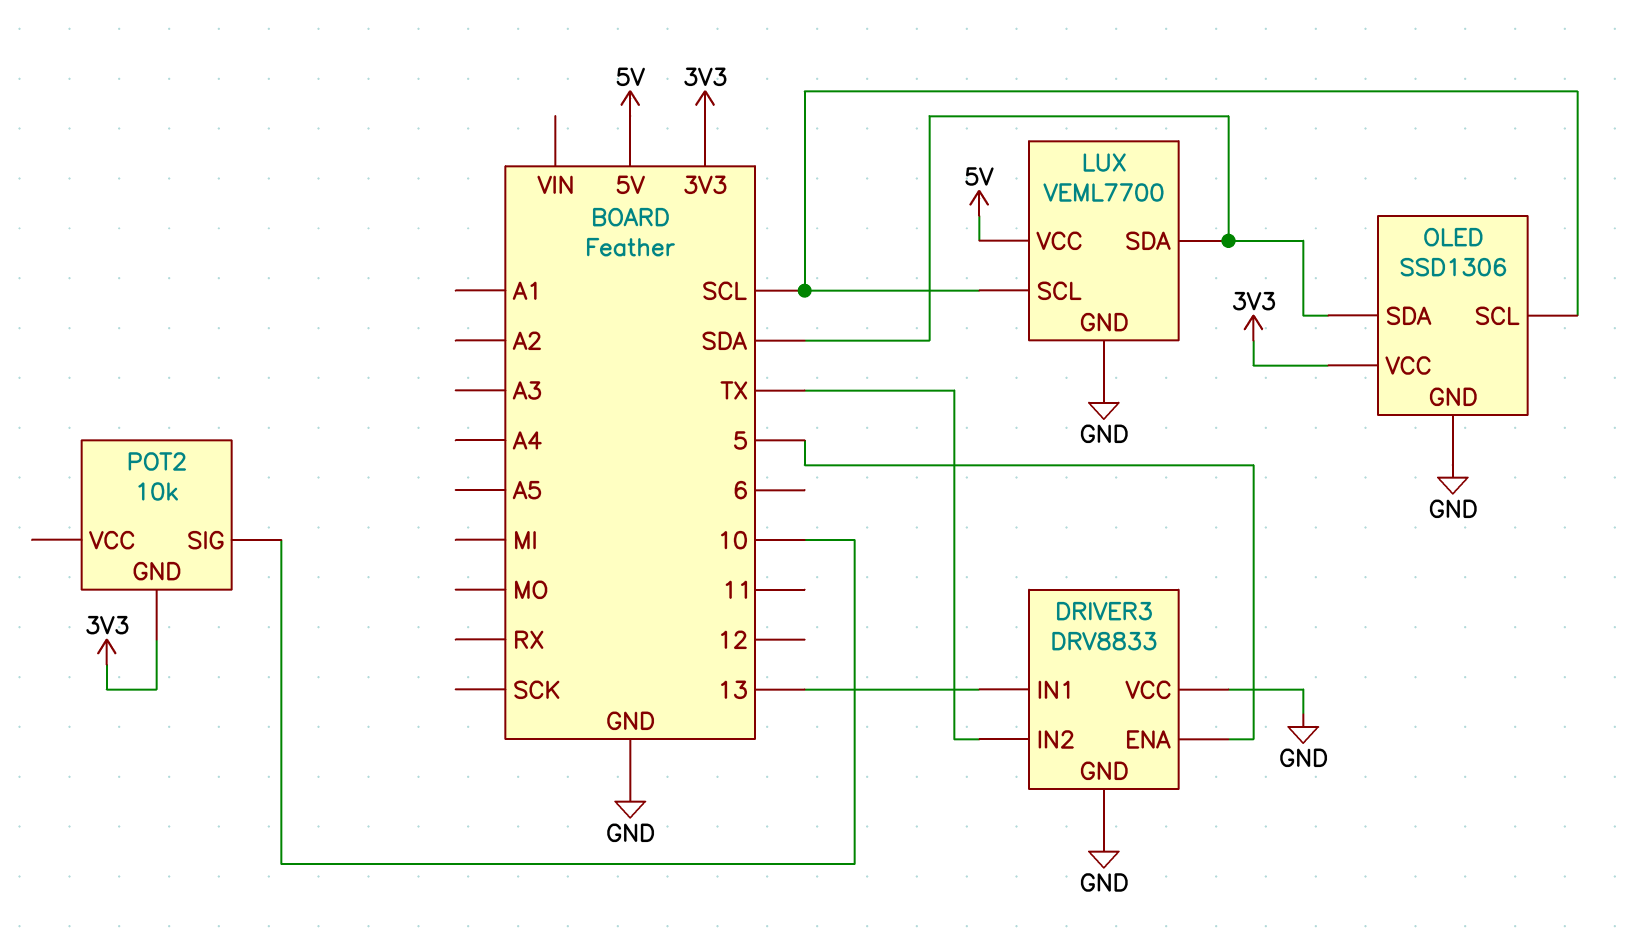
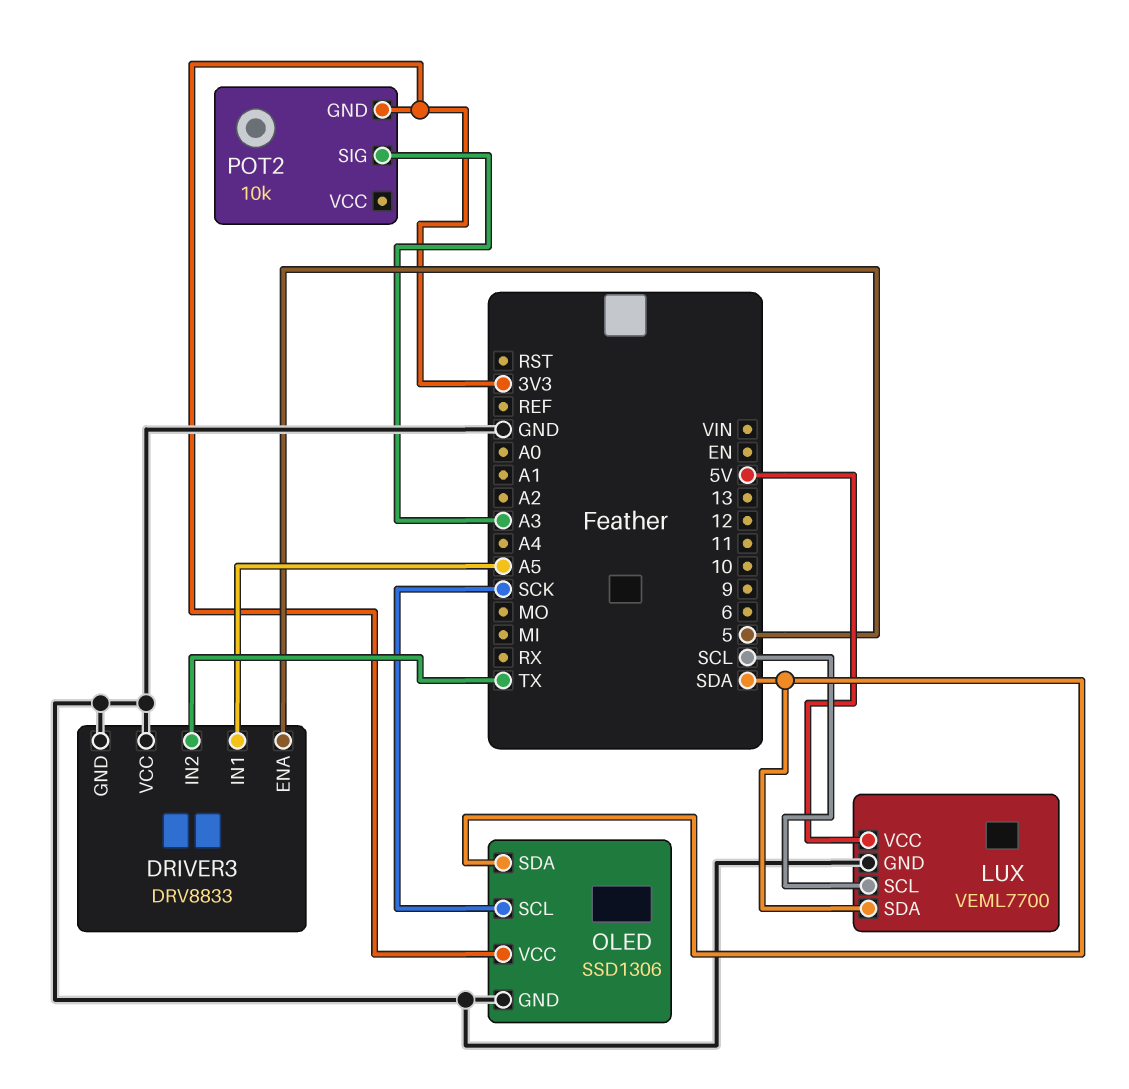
DRIVER3 pin IN1: 13 -> A5
OLED pin SCL: SCL -> SCK
POT2 pin SIG: 10 -> A3

